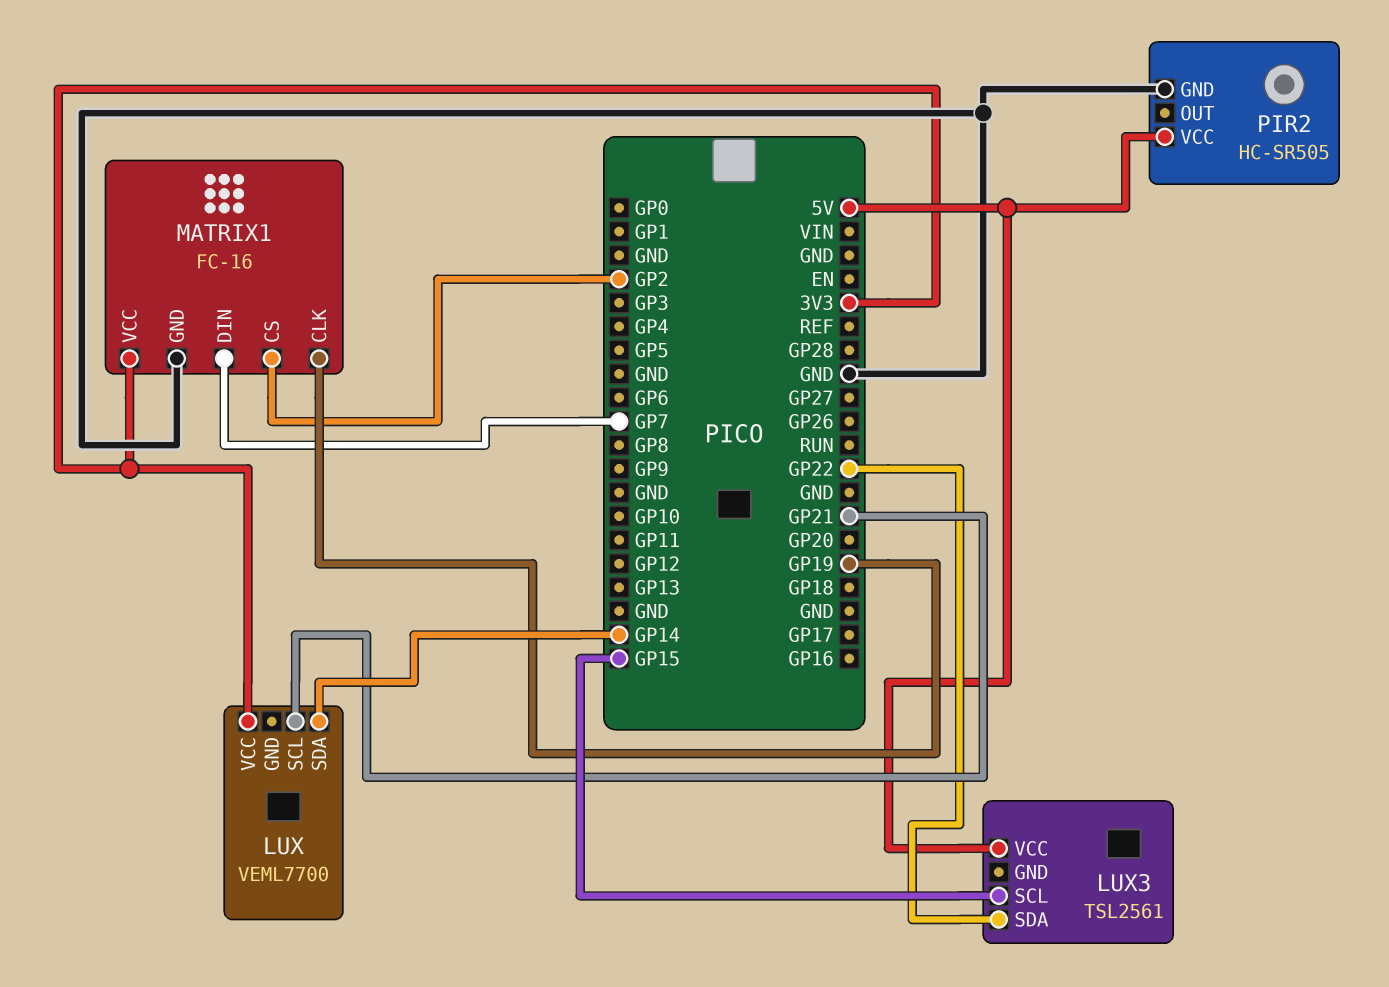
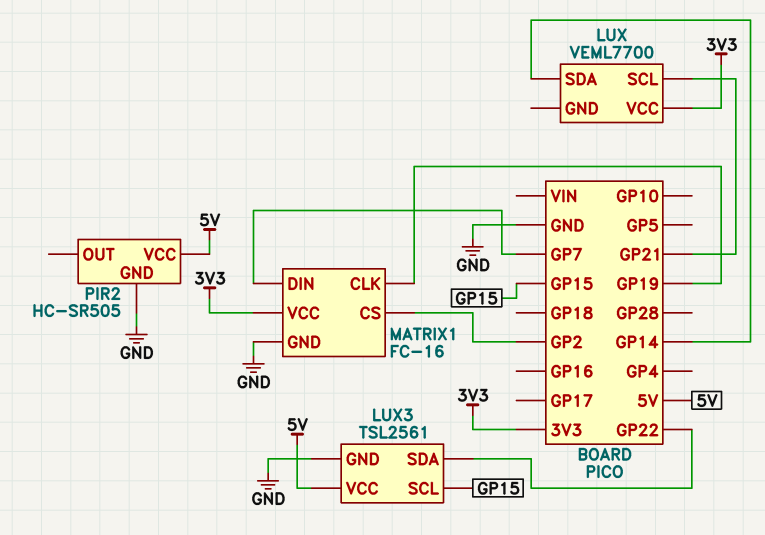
LUX3 pin GND: none -> GND

